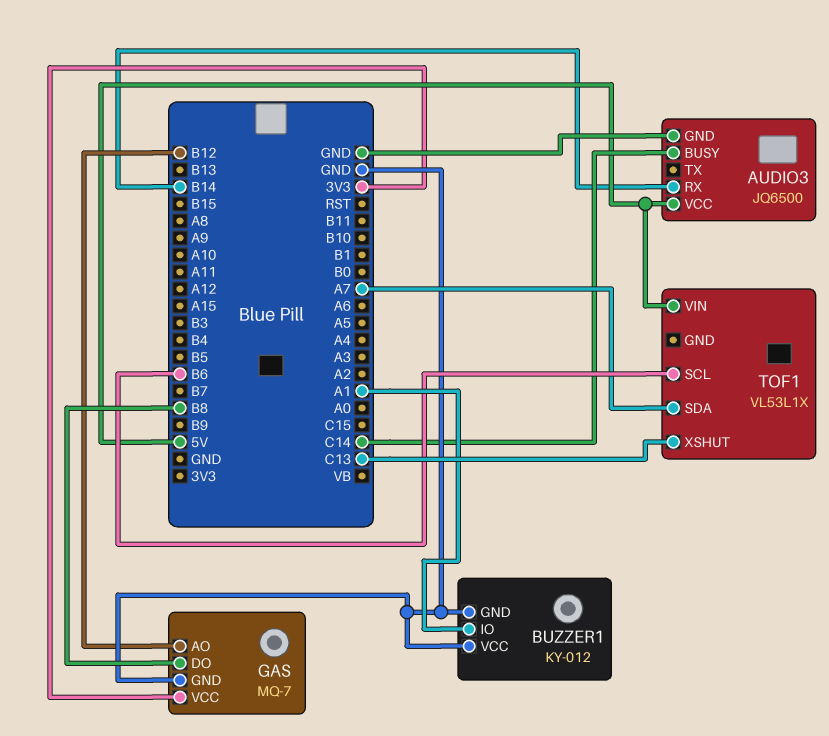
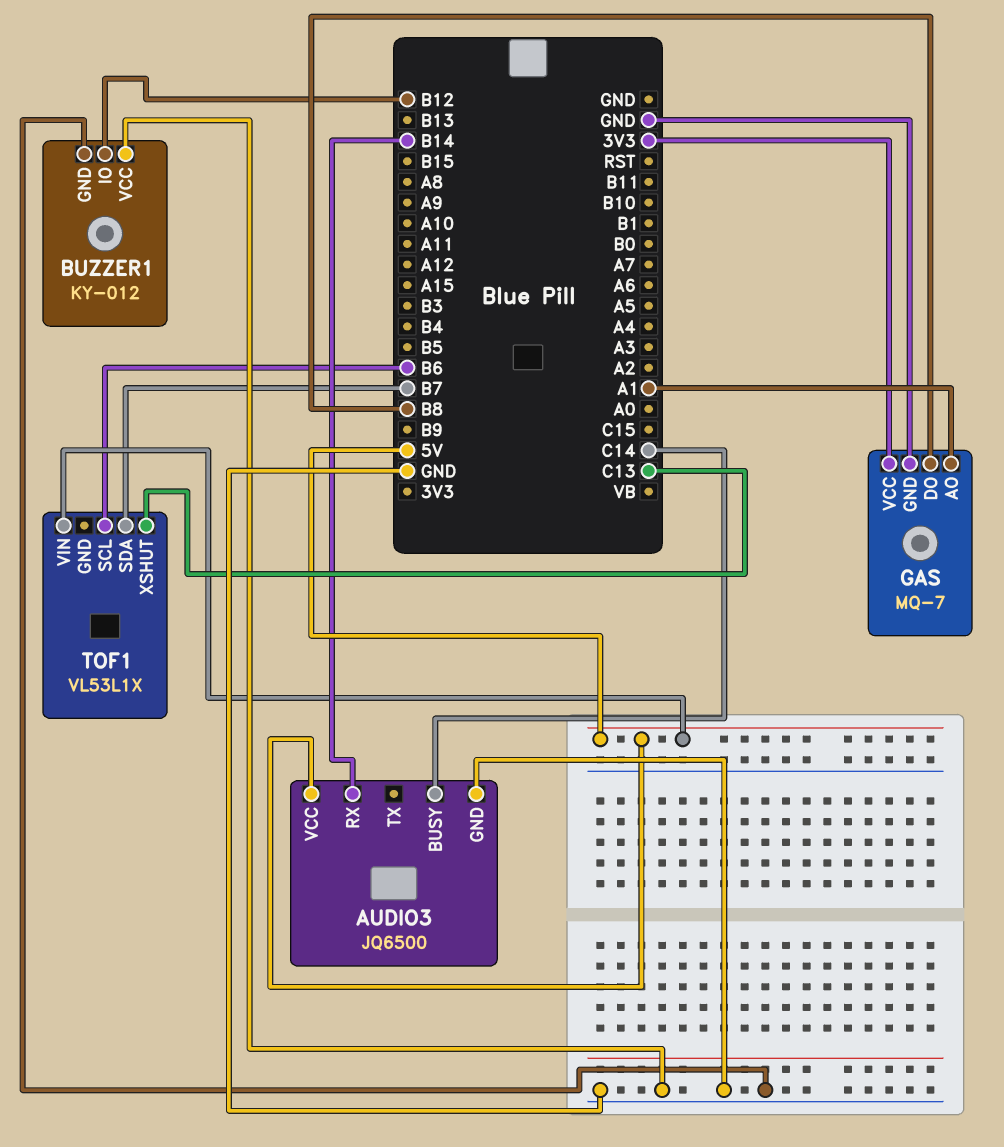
BUZZER1 pin IO: A1 -> B12
GAS pin AO: B12 -> A1
TOF1 pin SDA: A7 -> B7

